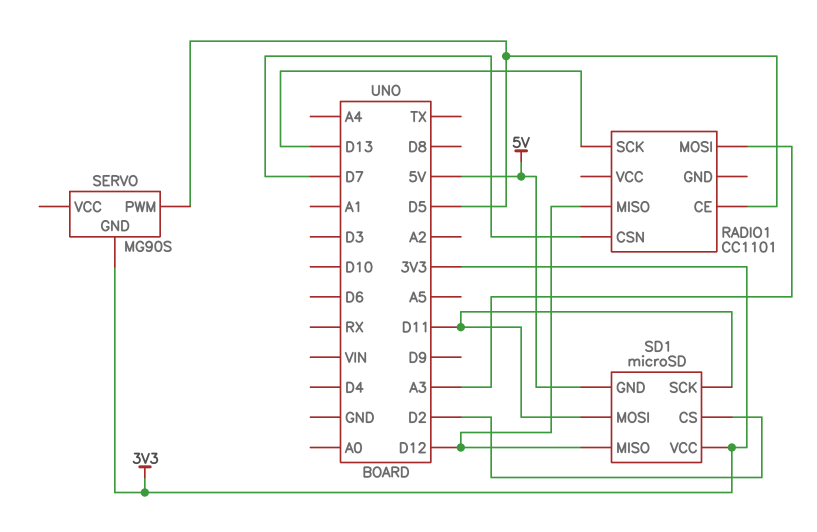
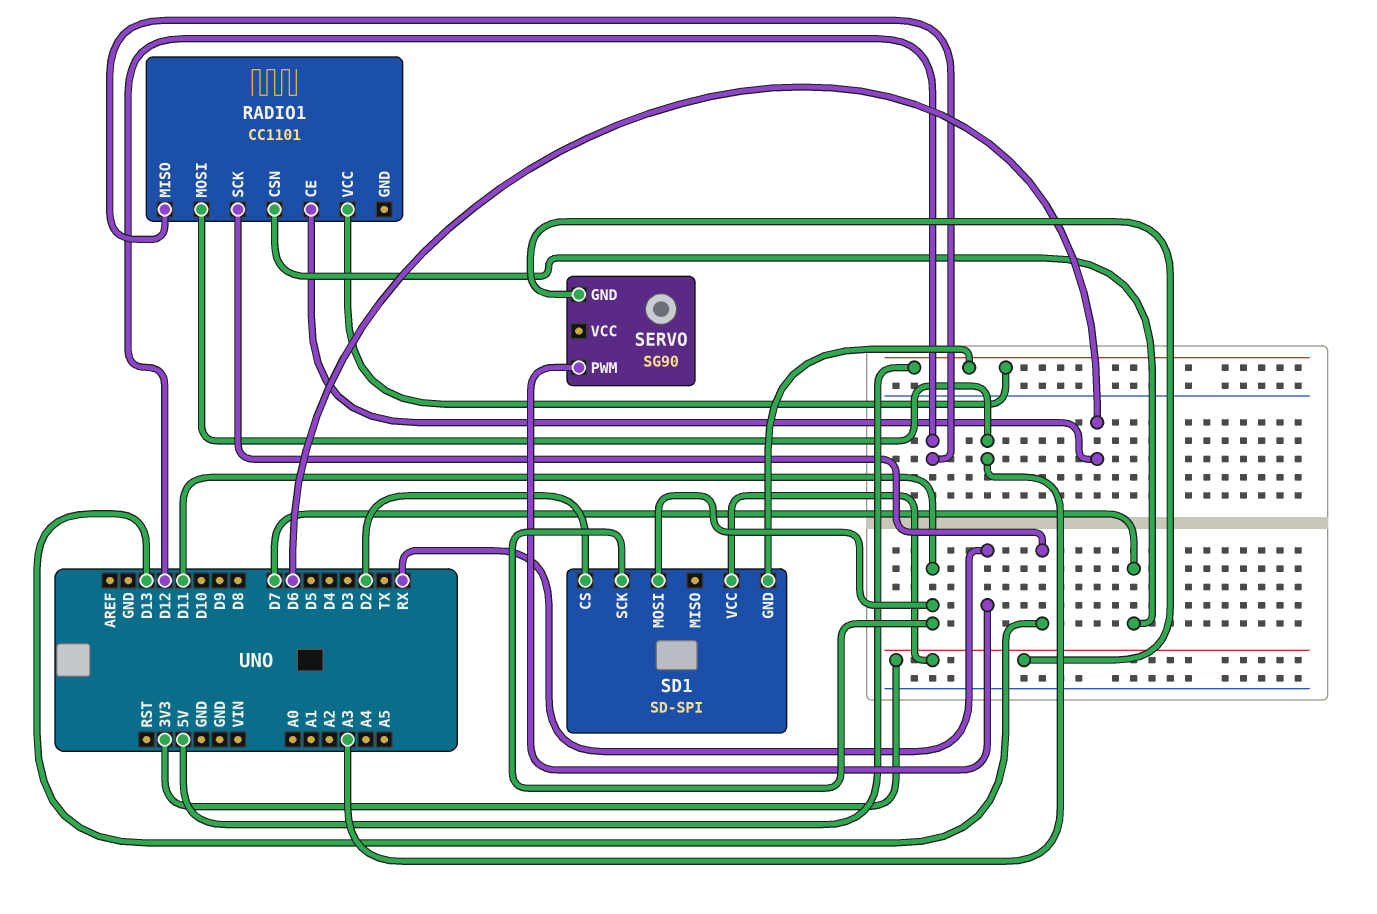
RADIO1 pin CE: D5 -> D6
RADIO1 pin VCC: none -> 5V
SD1: microSD -> SD-SPI
SD1 pin MISO: D12 -> none
SERVO: MG90S -> SG90
SERVO pin PWM: D5 -> RX

